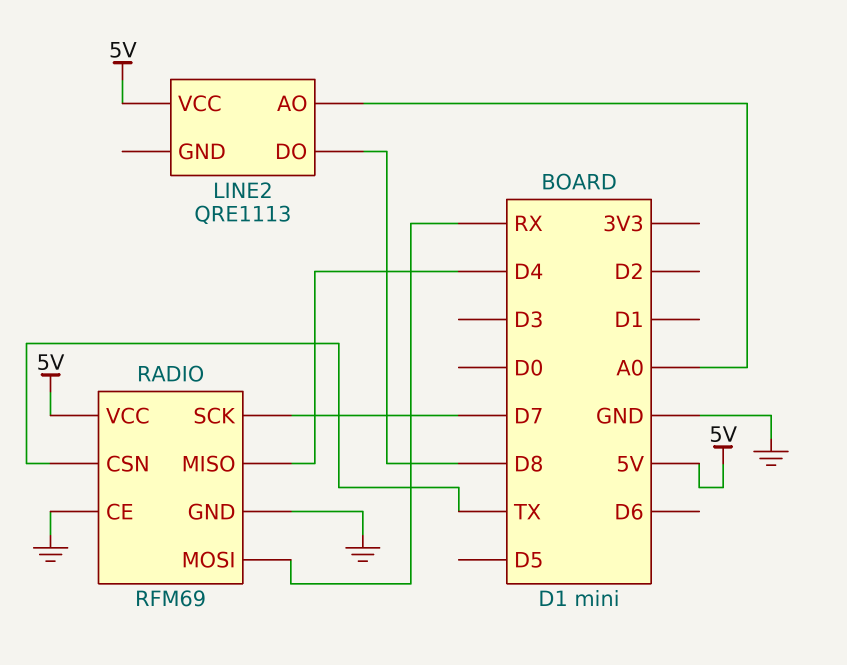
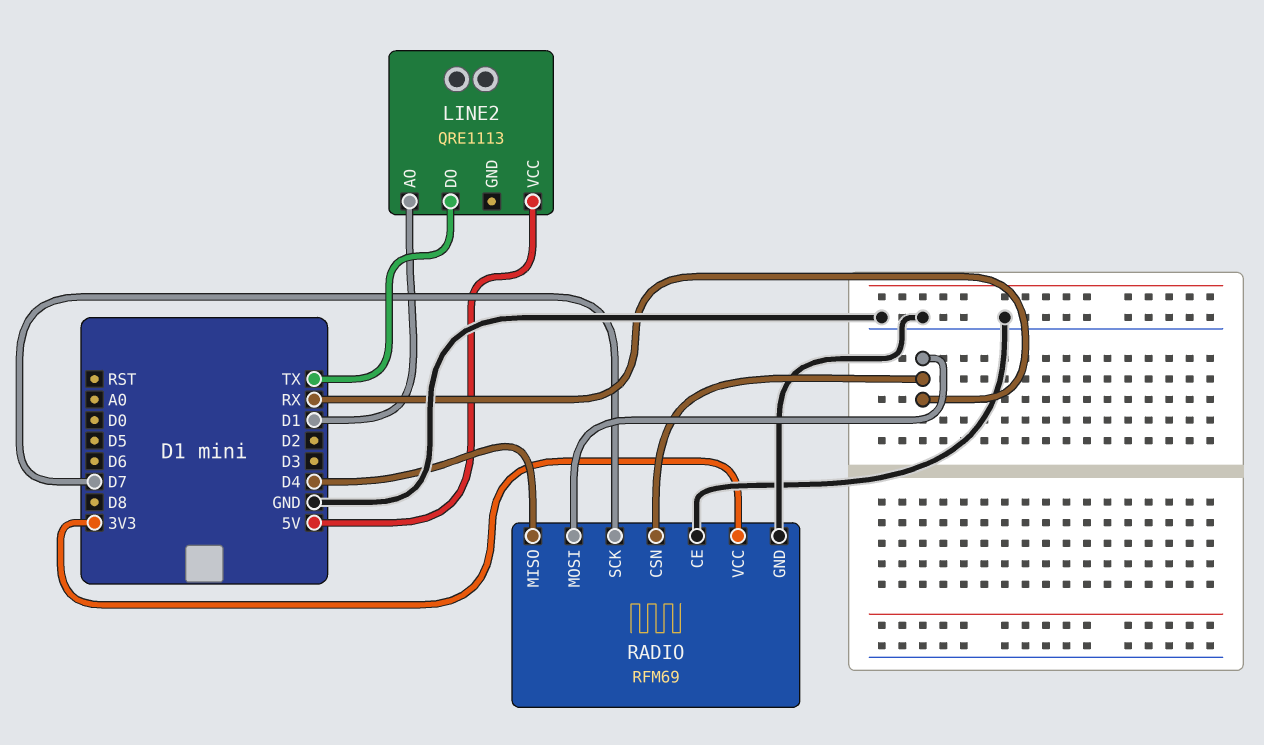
LINE2 pin AO: A0 -> D1
LINE2 pin DO: D8 -> TX
RADIO pin CSN: TX -> RX
RADIO pin VCC: 5V -> 3V3

